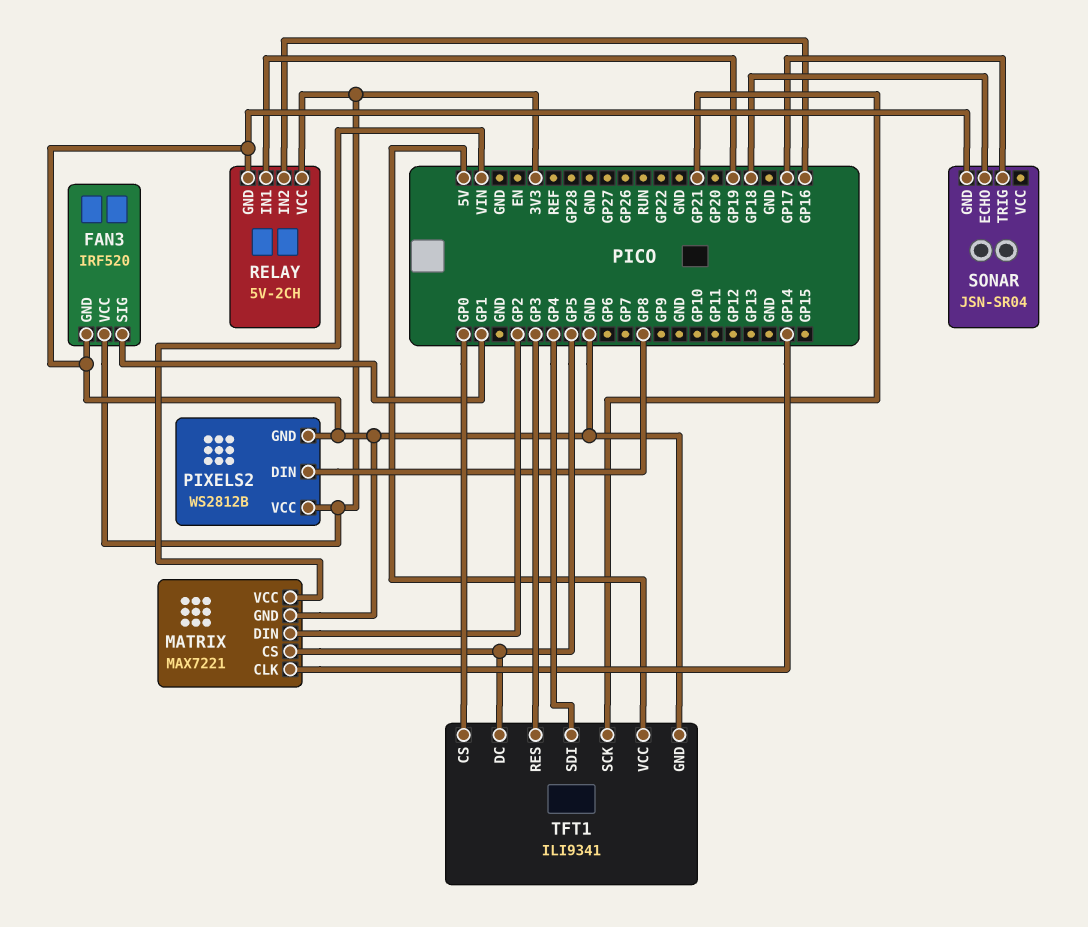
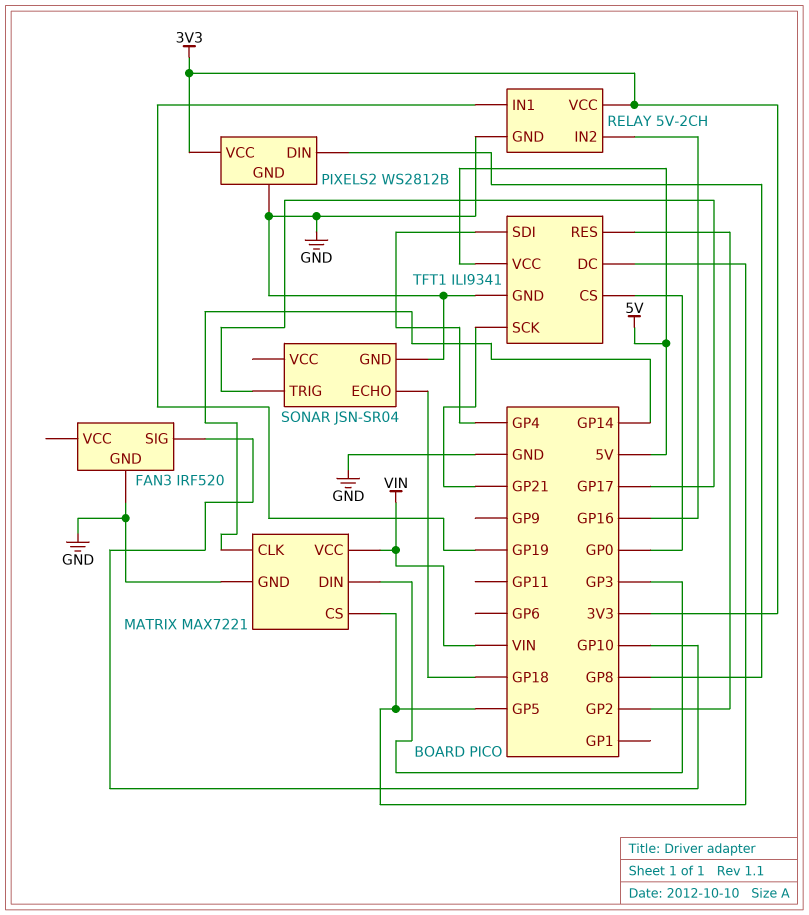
FAN3 pin SIG: GP1 -> GP10
FAN3 pin VCC: 3V3 -> none
MATRIX pin DIN: GP2 -> GP3
TFT1 pin RES: GP3 -> GP2

